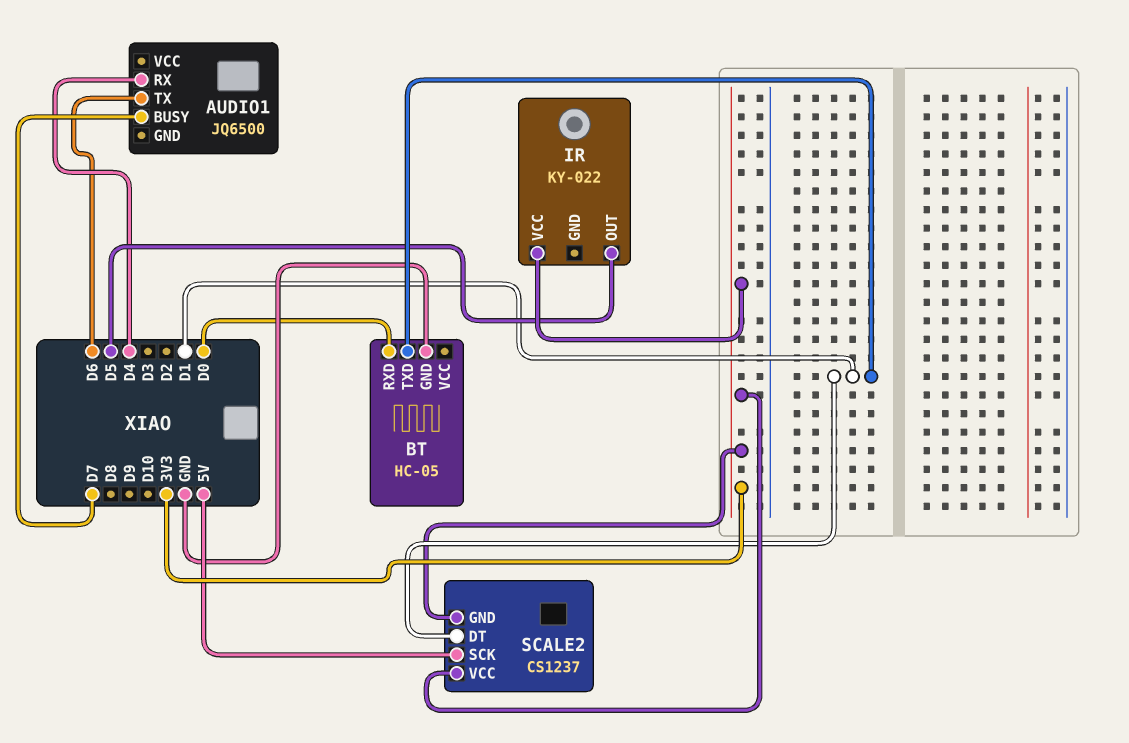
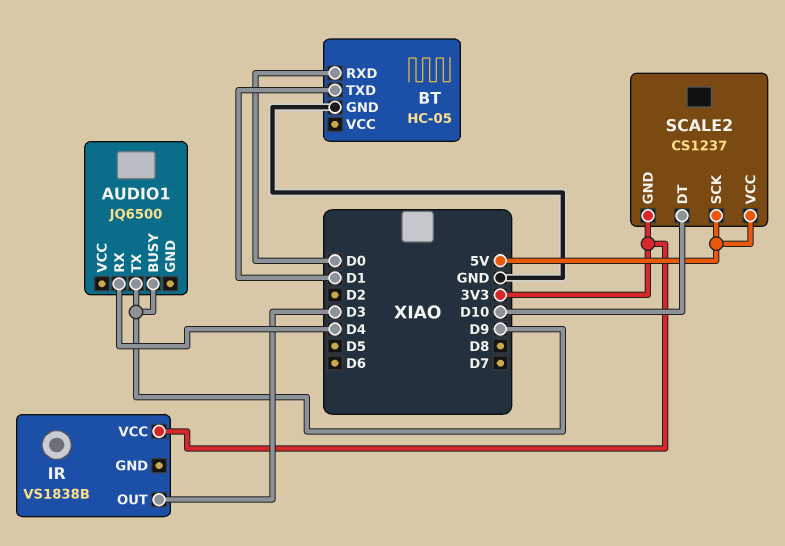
AUDIO1 pin BUSY: D7 -> D9
AUDIO1 pin TX: D6 -> D9
IR: KY-022 -> VS1838B
IR pin OUT: D5 -> D3
SCALE2 pin DT: D1 -> D10
SCALE2 pin VCC: 3V3 -> 5V

